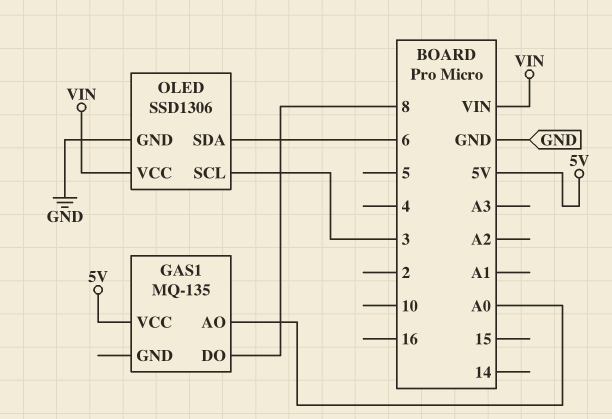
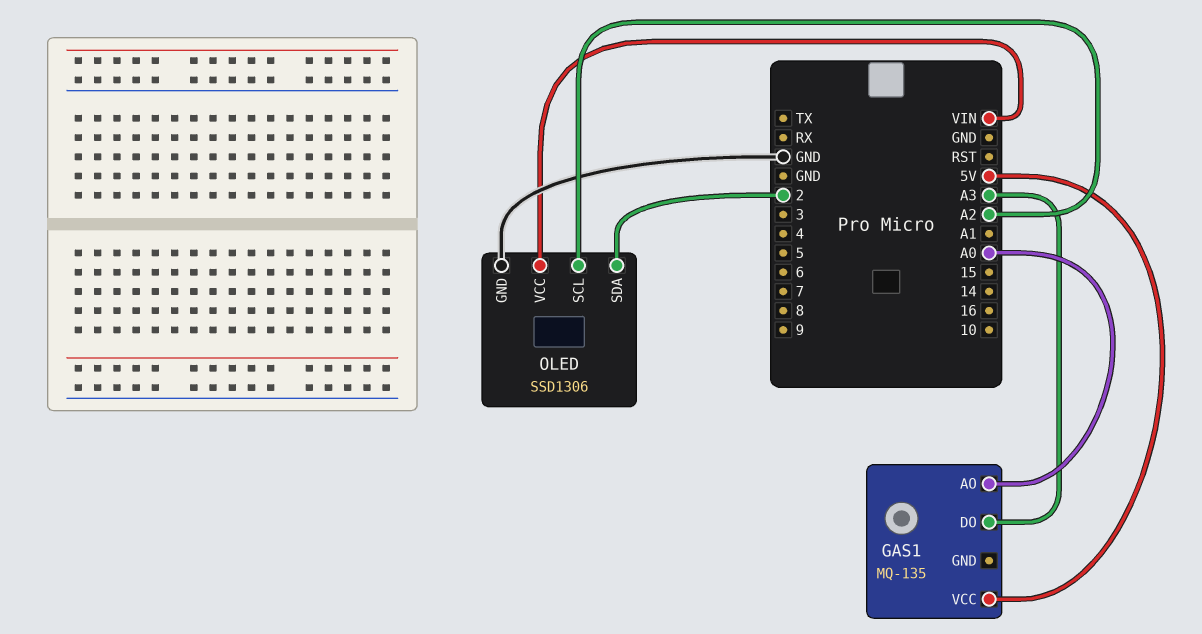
GAS1 pin DO: 8 -> A3
OLED pin SCL: 3 -> A2
OLED pin SDA: 6 -> 2

